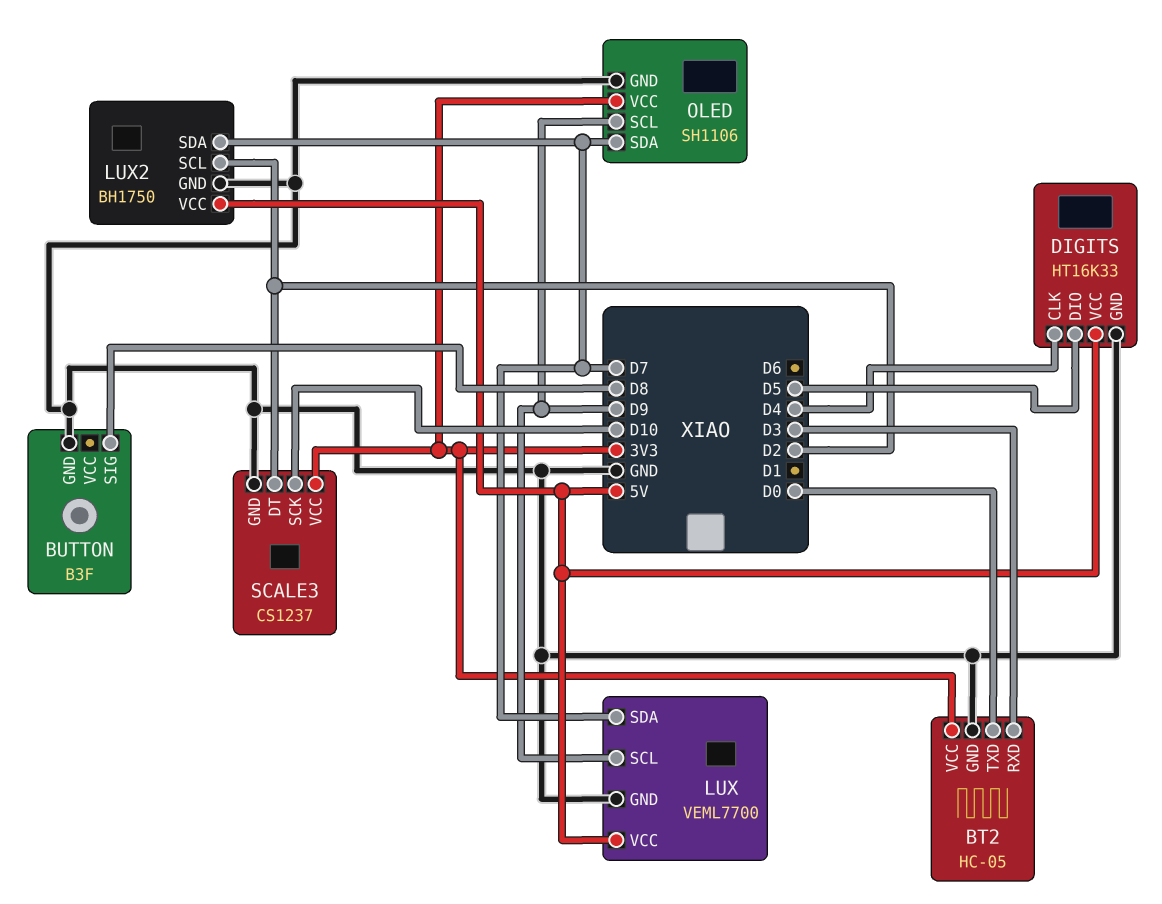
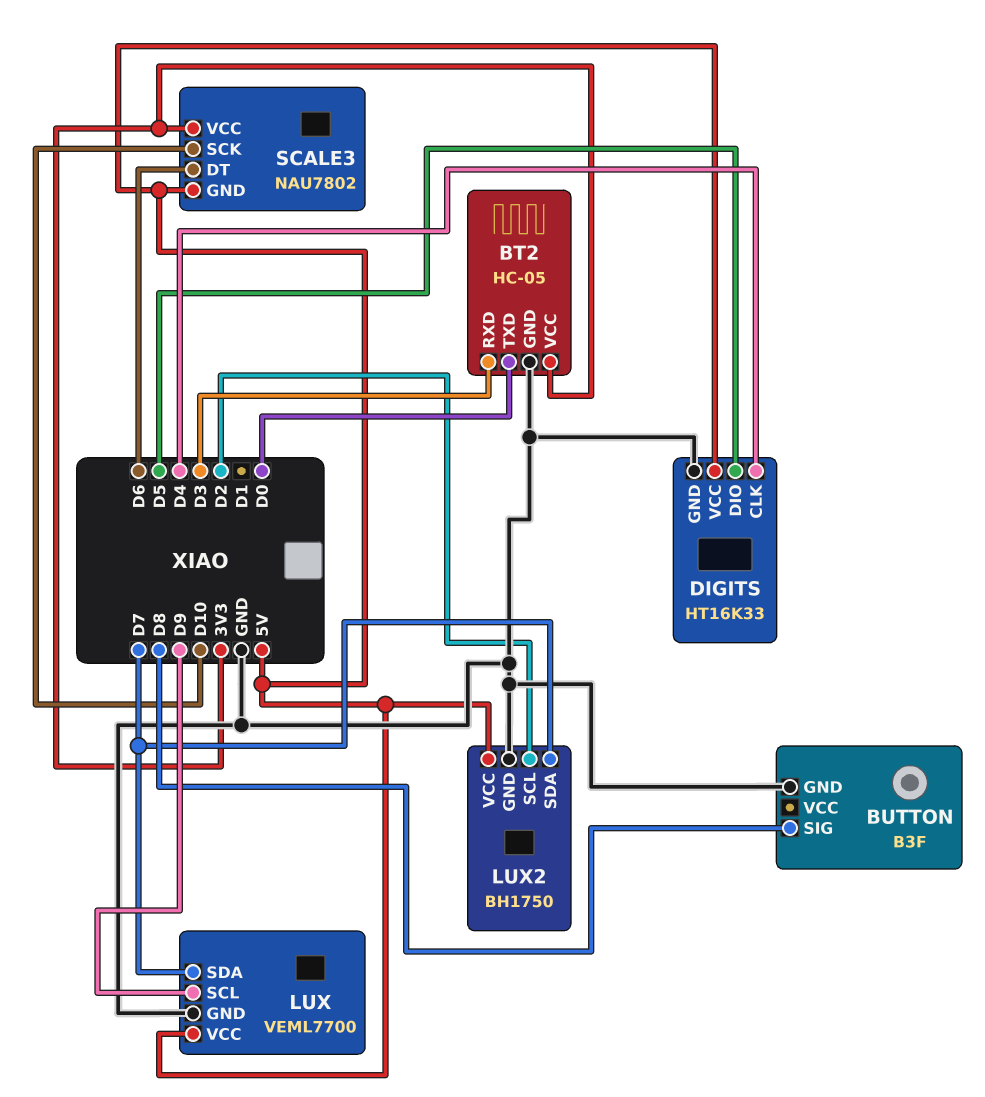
OLED: SH1106 -> none
OLED pin GND: GND -> none
OLED pin SCL: D9 -> none
OLED pin SDA: D7 -> none
OLED pin VCC: 3V3 -> none
SCALE3: CS1237 -> NAU7802
SCALE3 pin DT: D2 -> D6
SCALE3 pin GND: GND -> 5V

